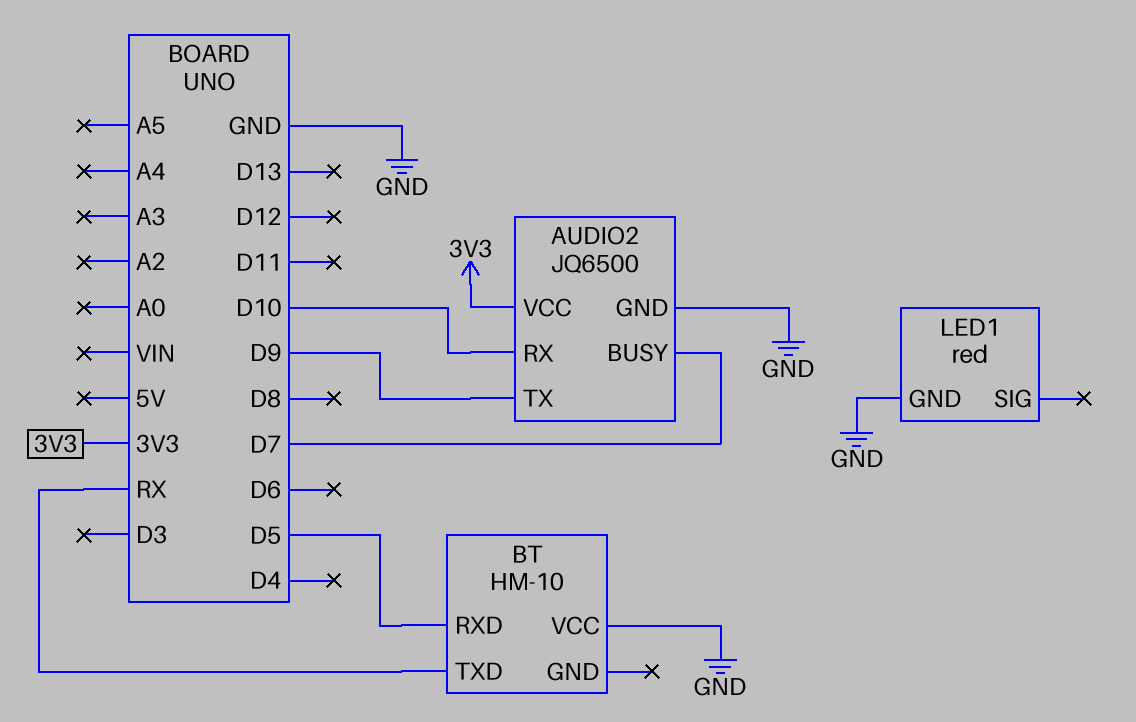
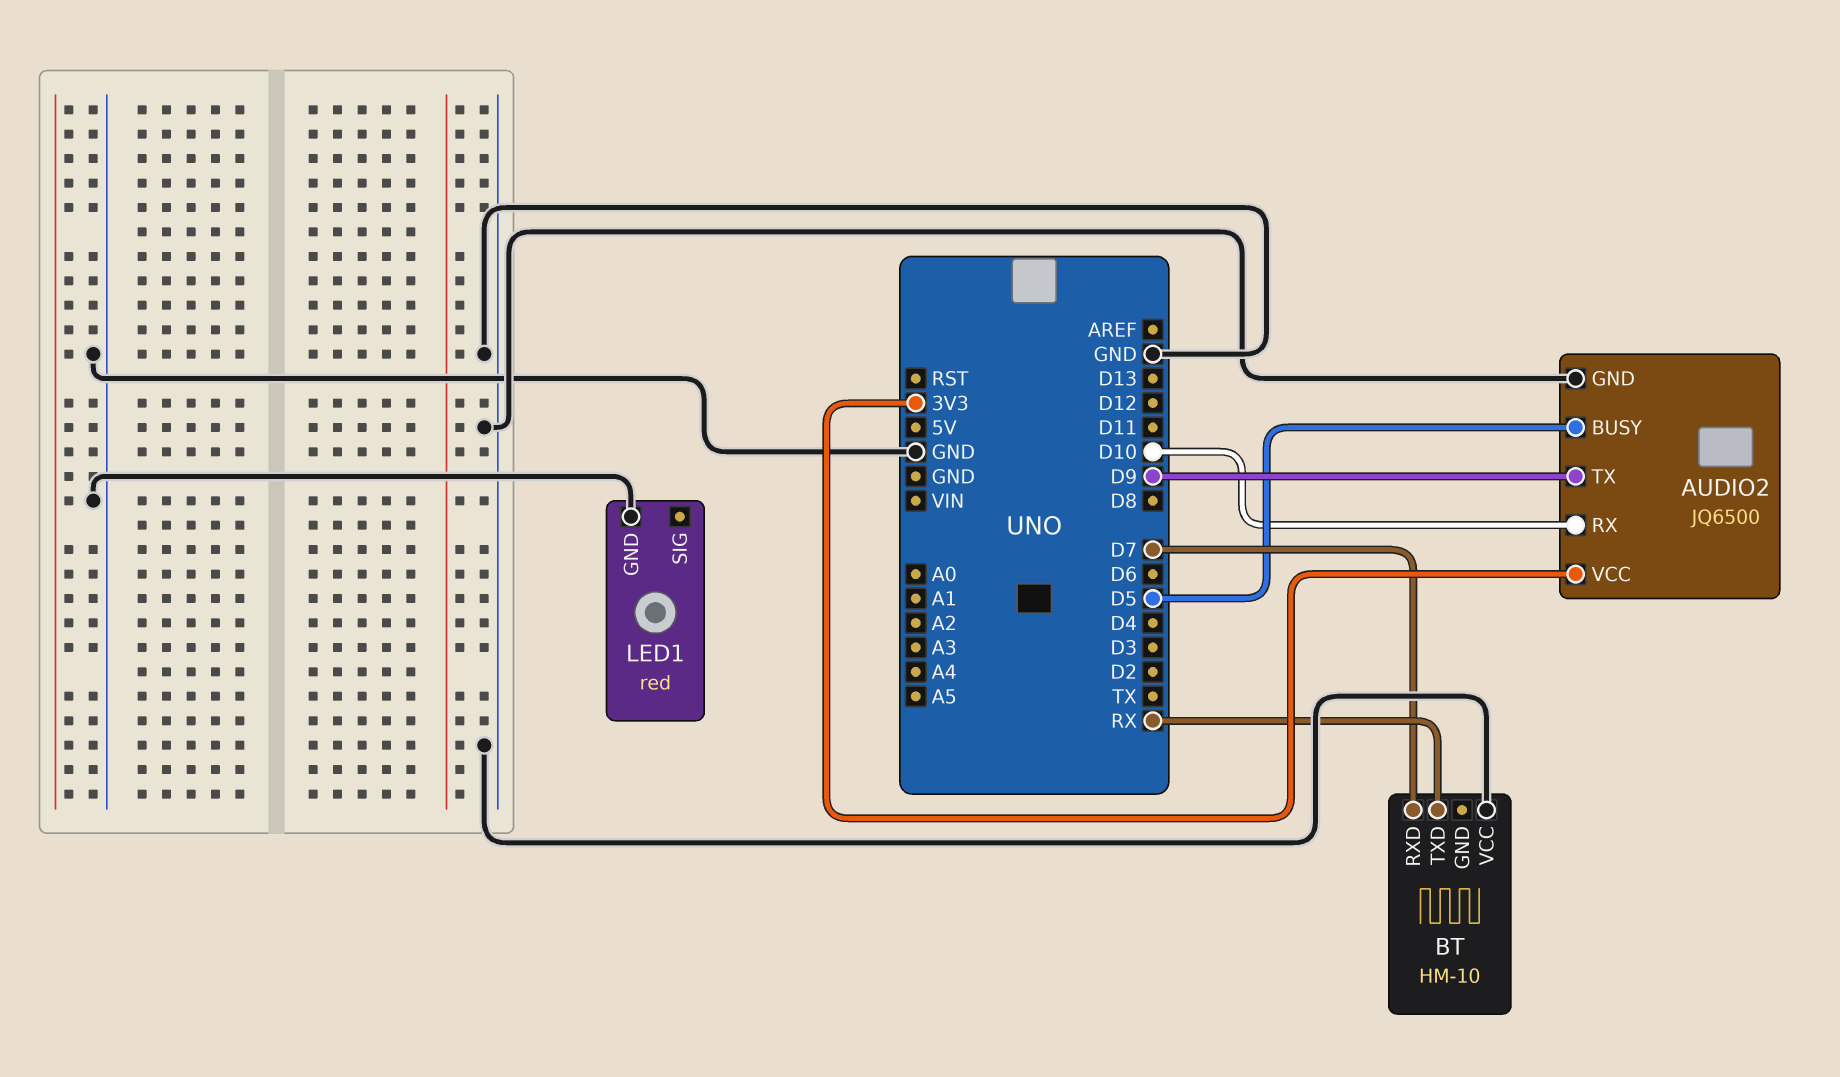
AUDIO2 pin BUSY: D7 -> D5
BT pin RXD: D5 -> D7

